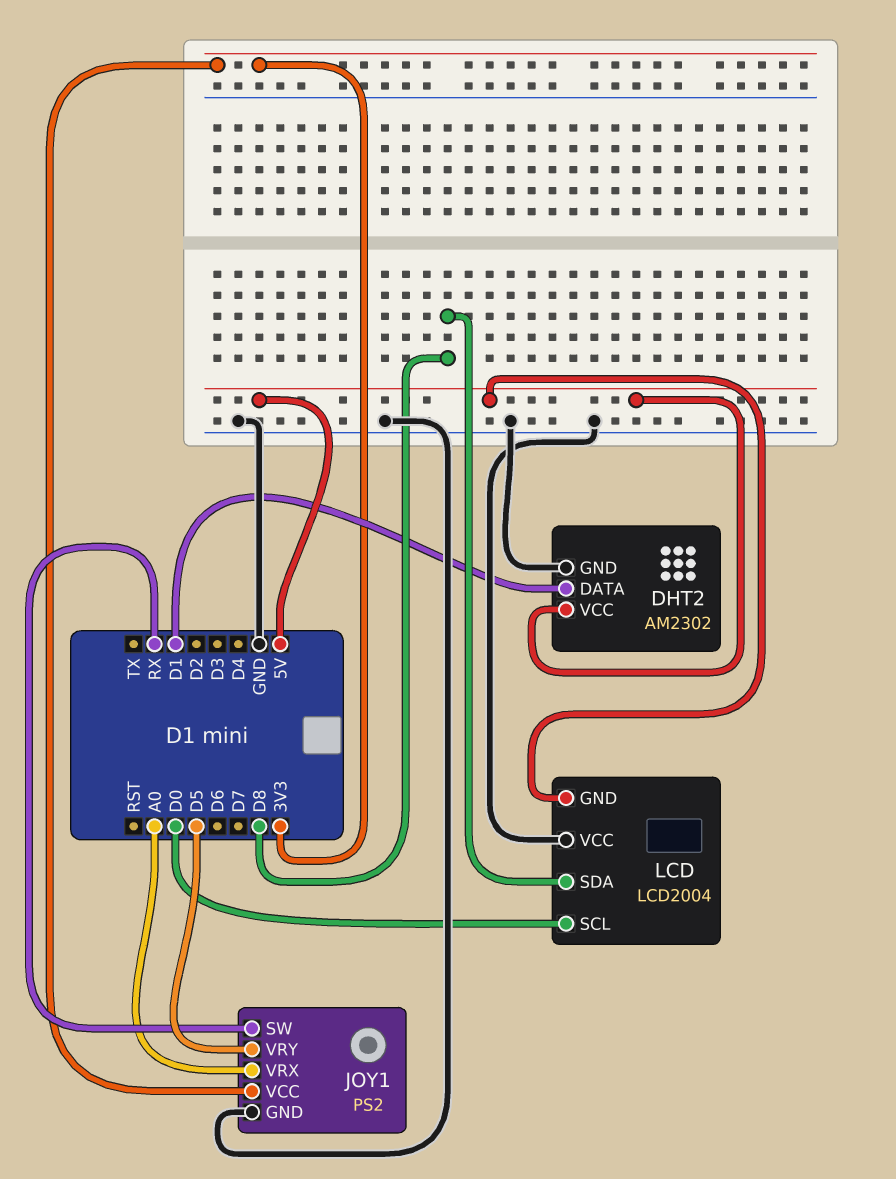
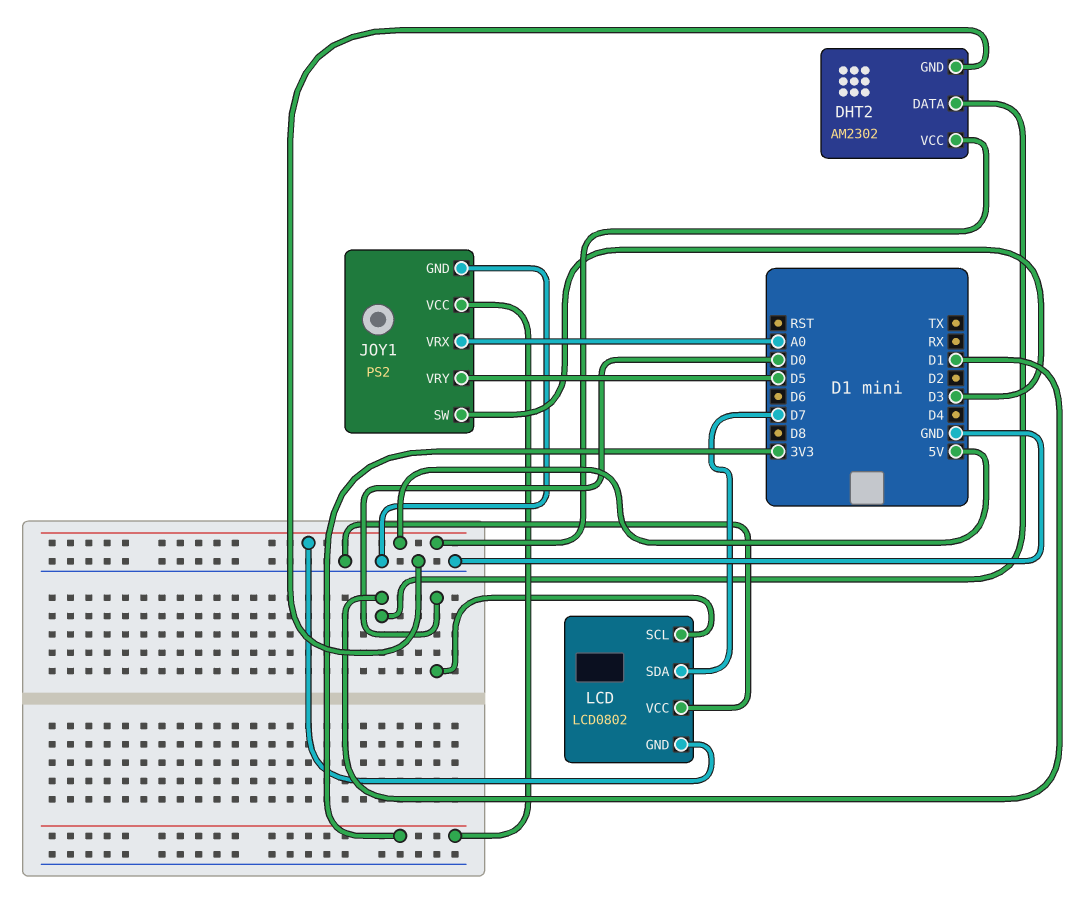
JOY1 pin SW: RX -> D3
LCD: LCD2004 -> LCD0802
LCD pin SDA: D8 -> D7

